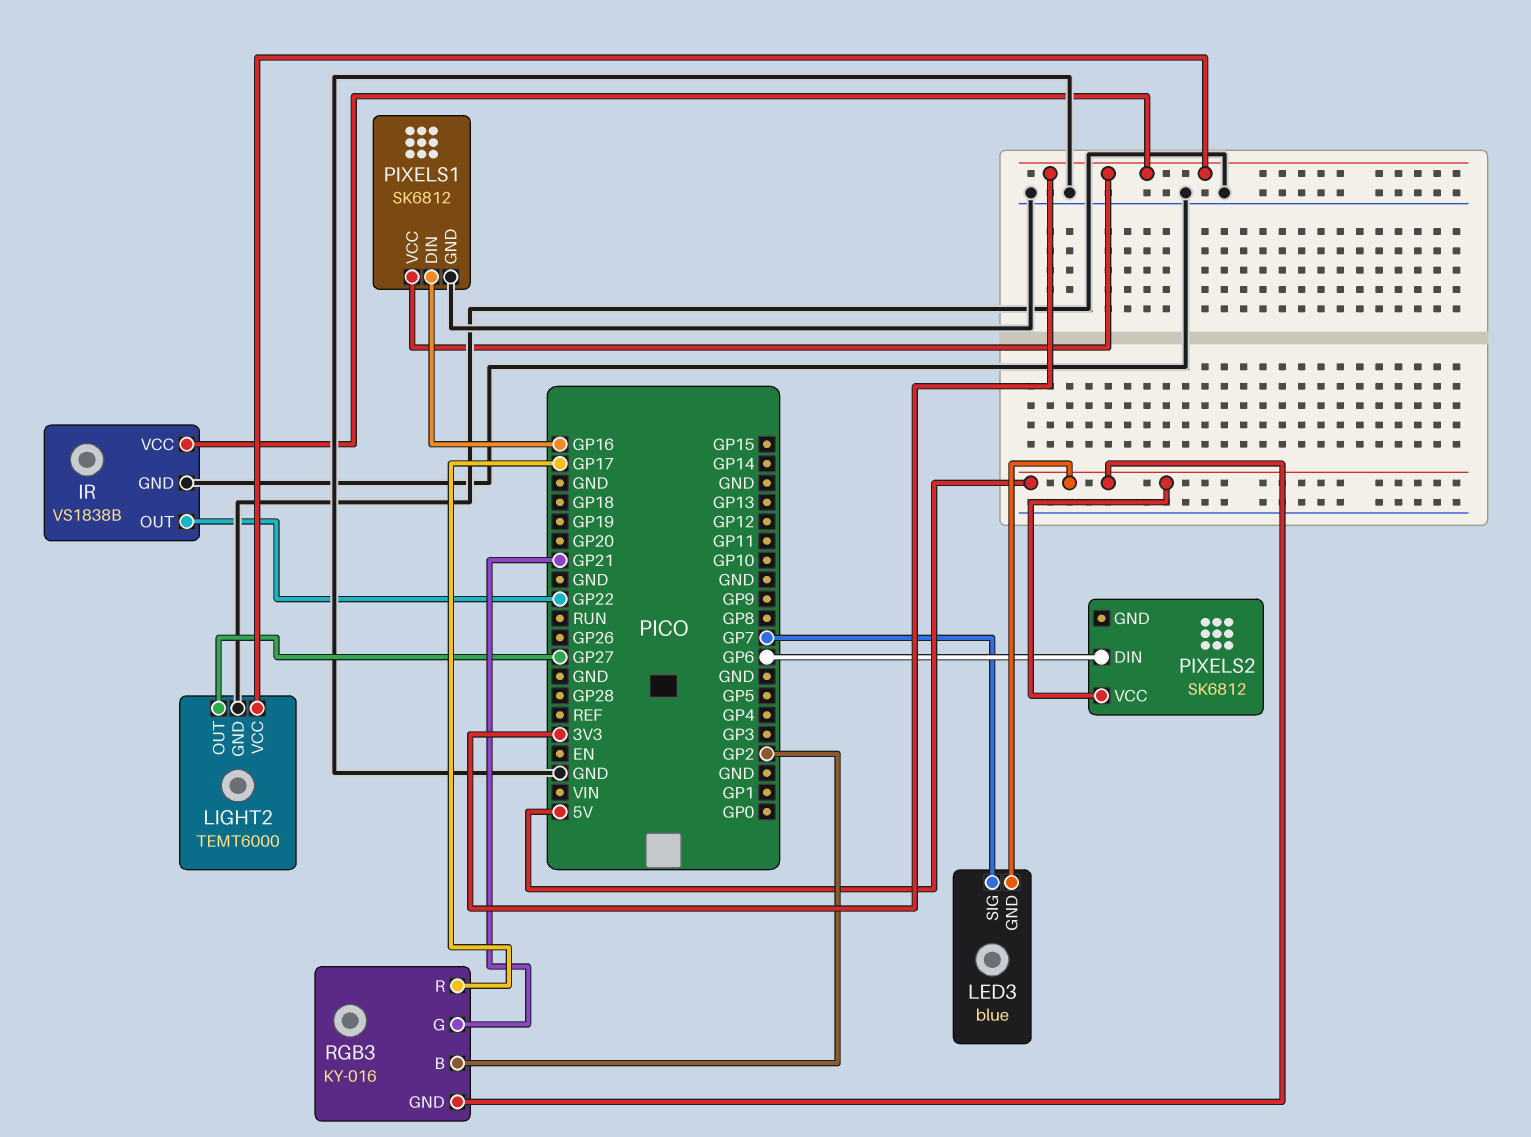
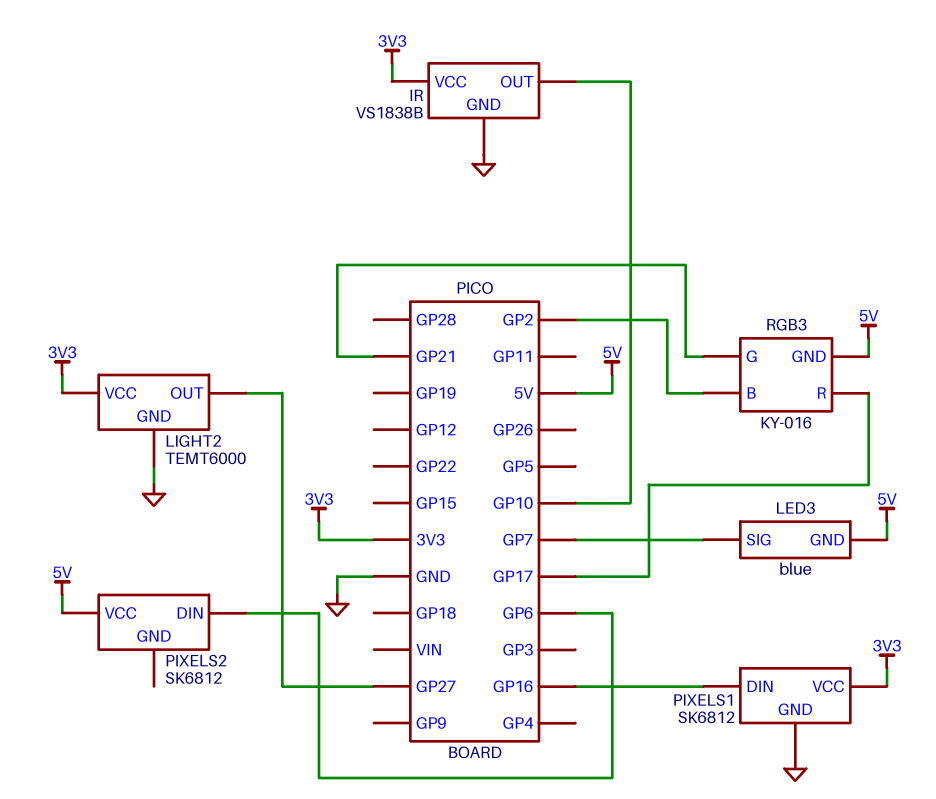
IR pin OUT: GP22 -> GP10

